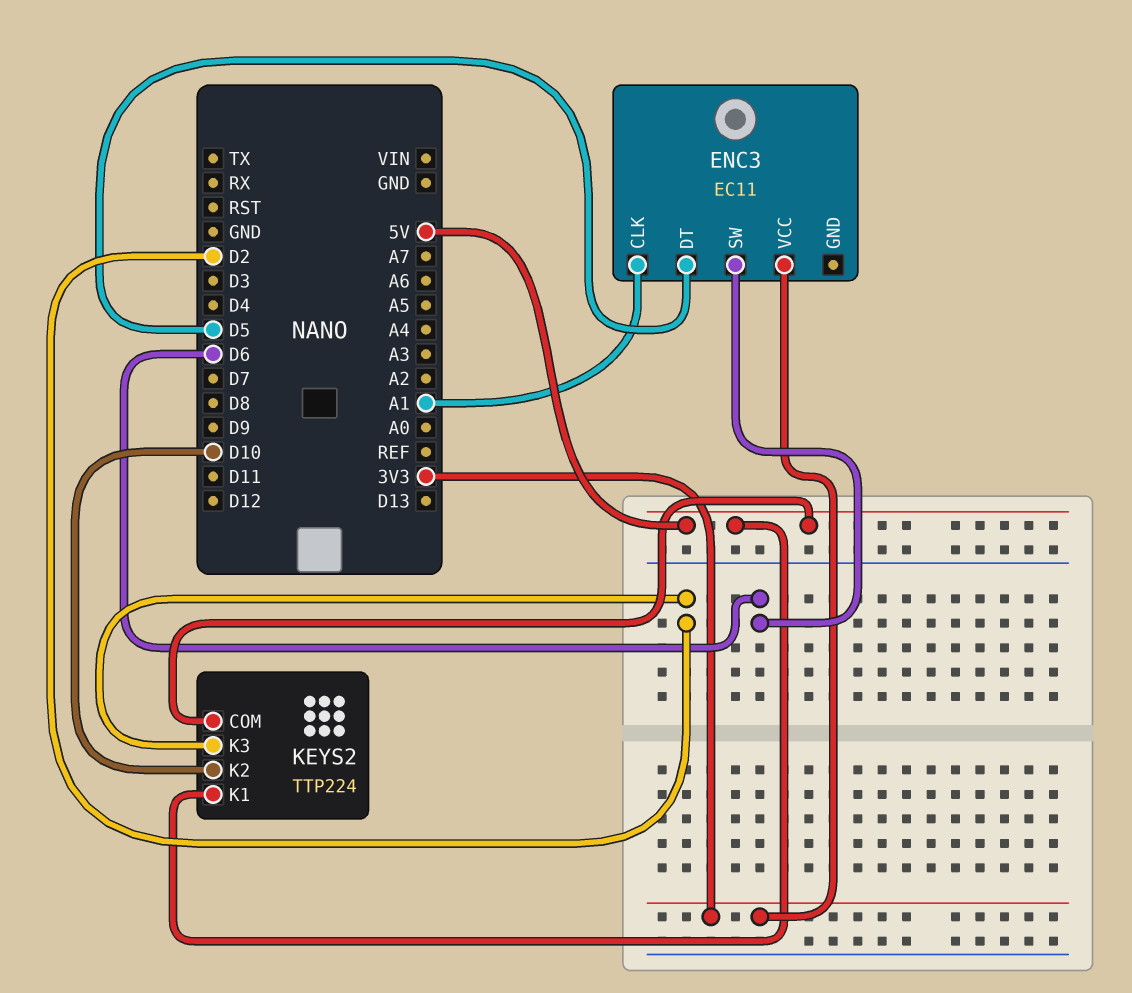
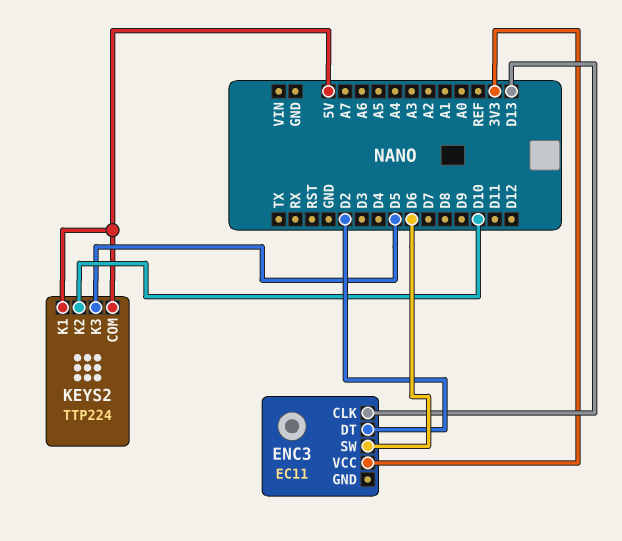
ENC3 pin CLK: A1 -> D13
ENC3 pin DT: D5 -> D2
KEYS2 pin K3: D2 -> D5

